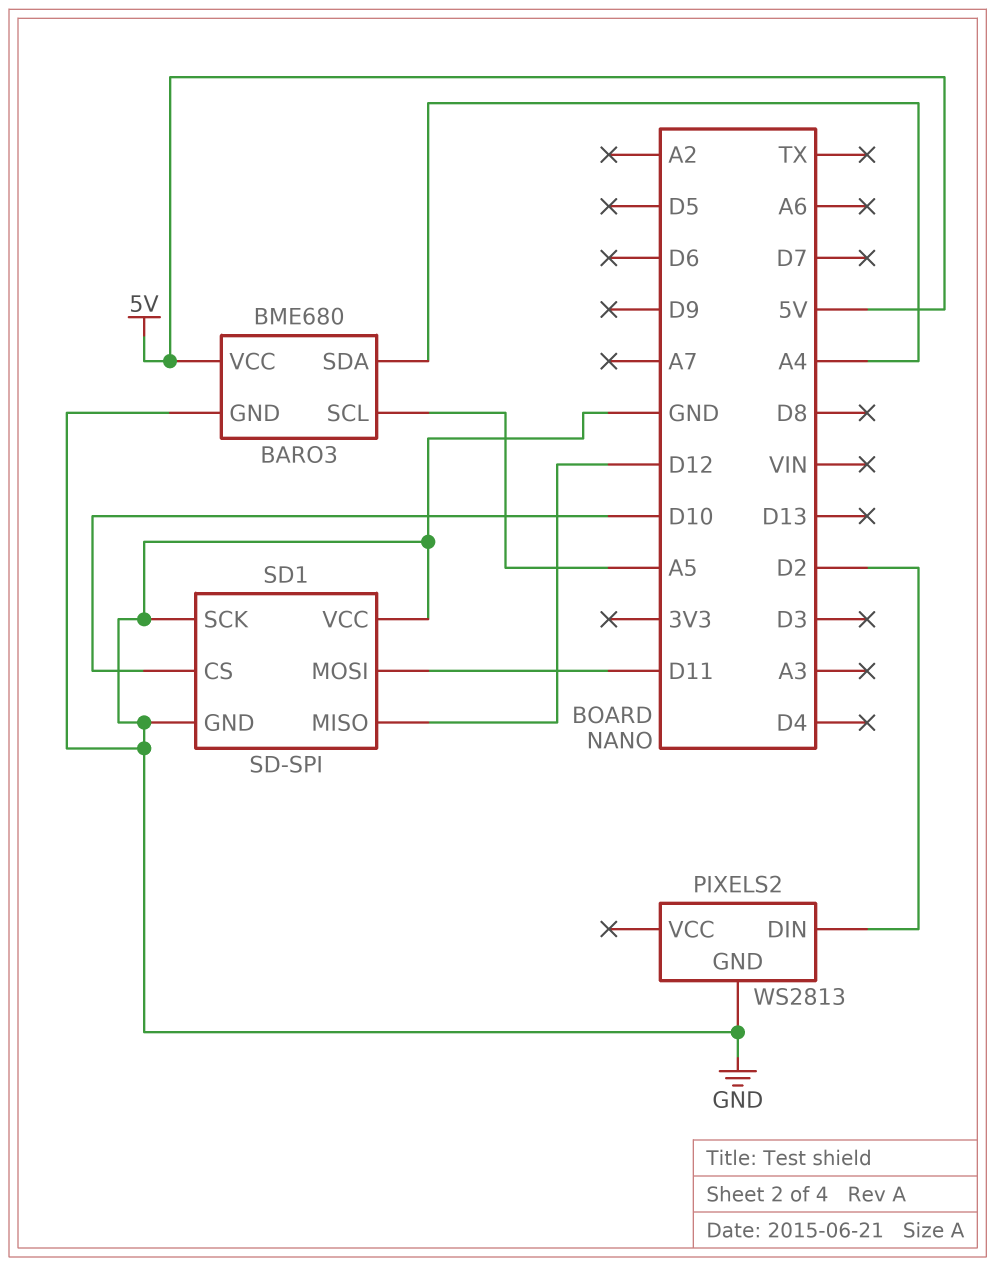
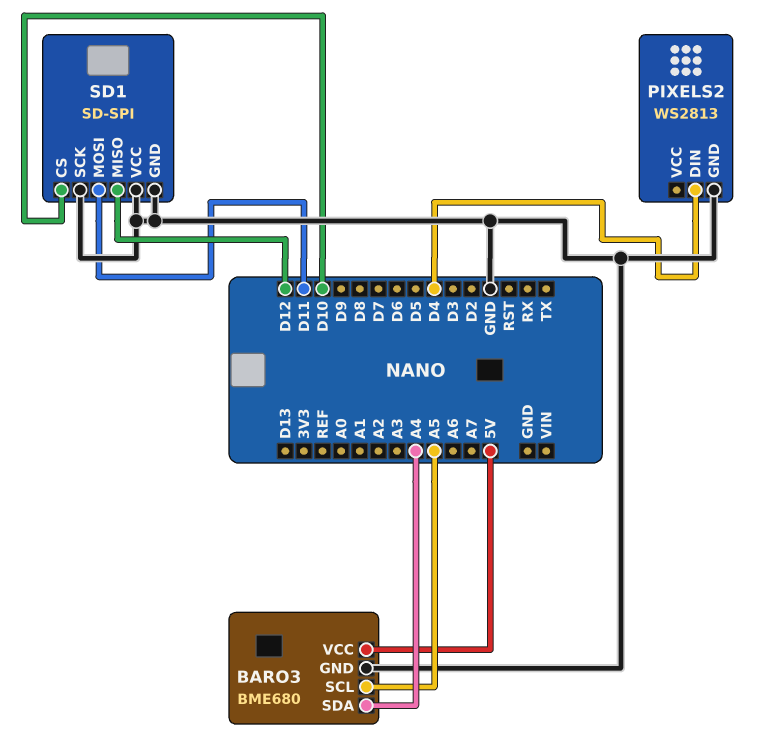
PIXELS2 pin DIN: D2 -> D4

